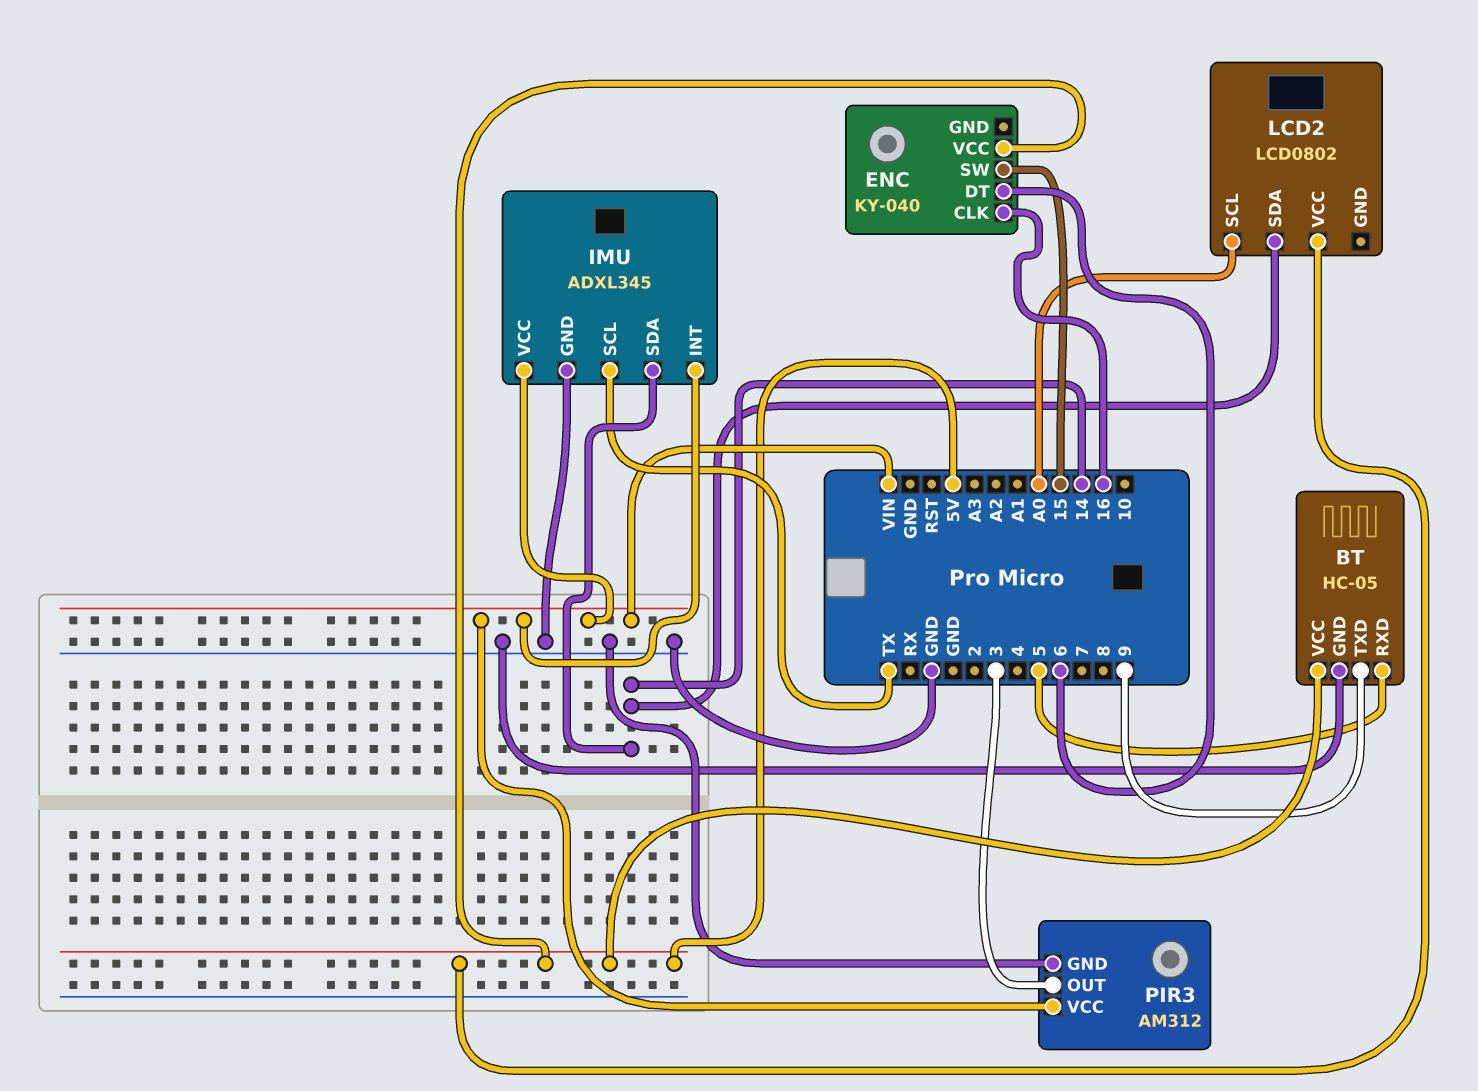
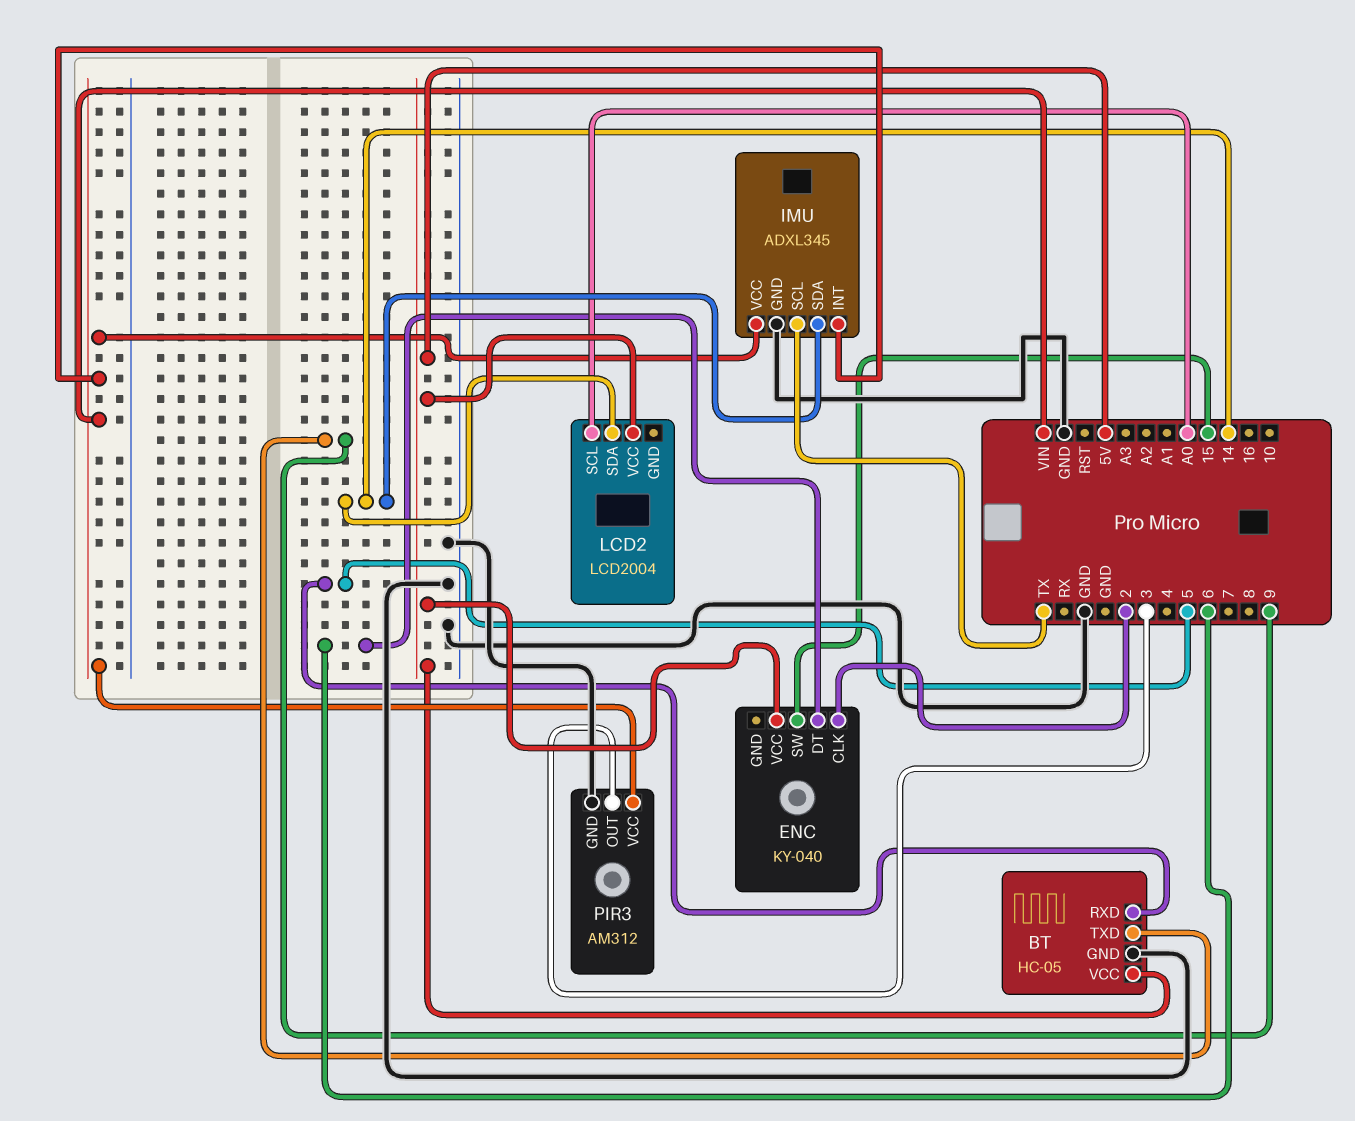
ENC pin CLK: 16 -> 2
LCD2: LCD0802 -> LCD2004

